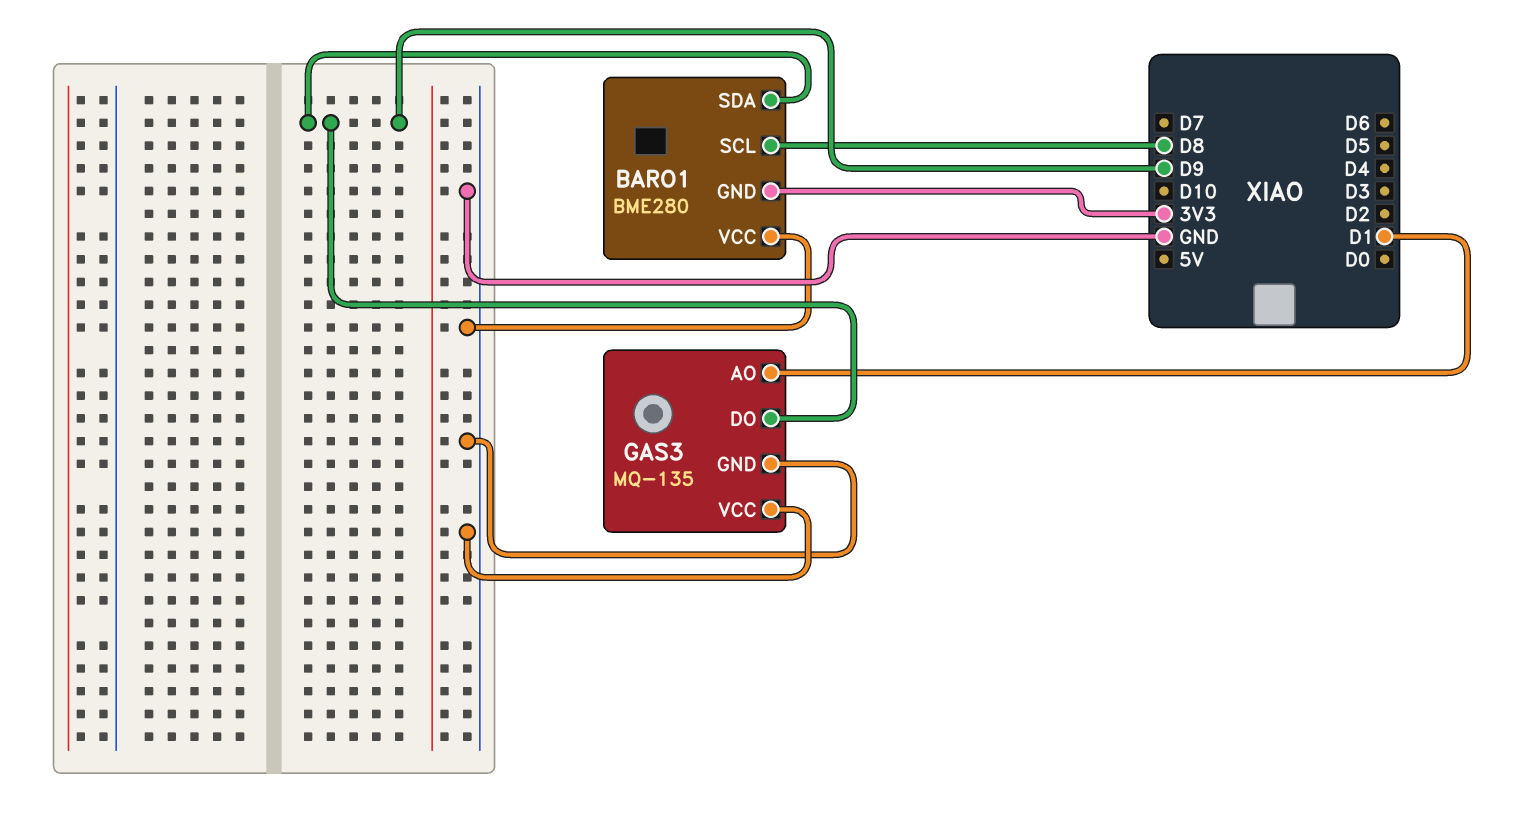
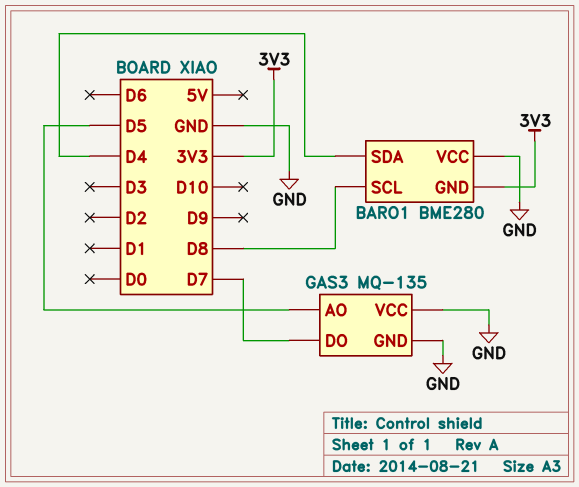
BARO1 pin SDA: D9 -> D4
GAS3 pin AO: D1 -> D5
GAS3 pin DO: D9 -> D7

